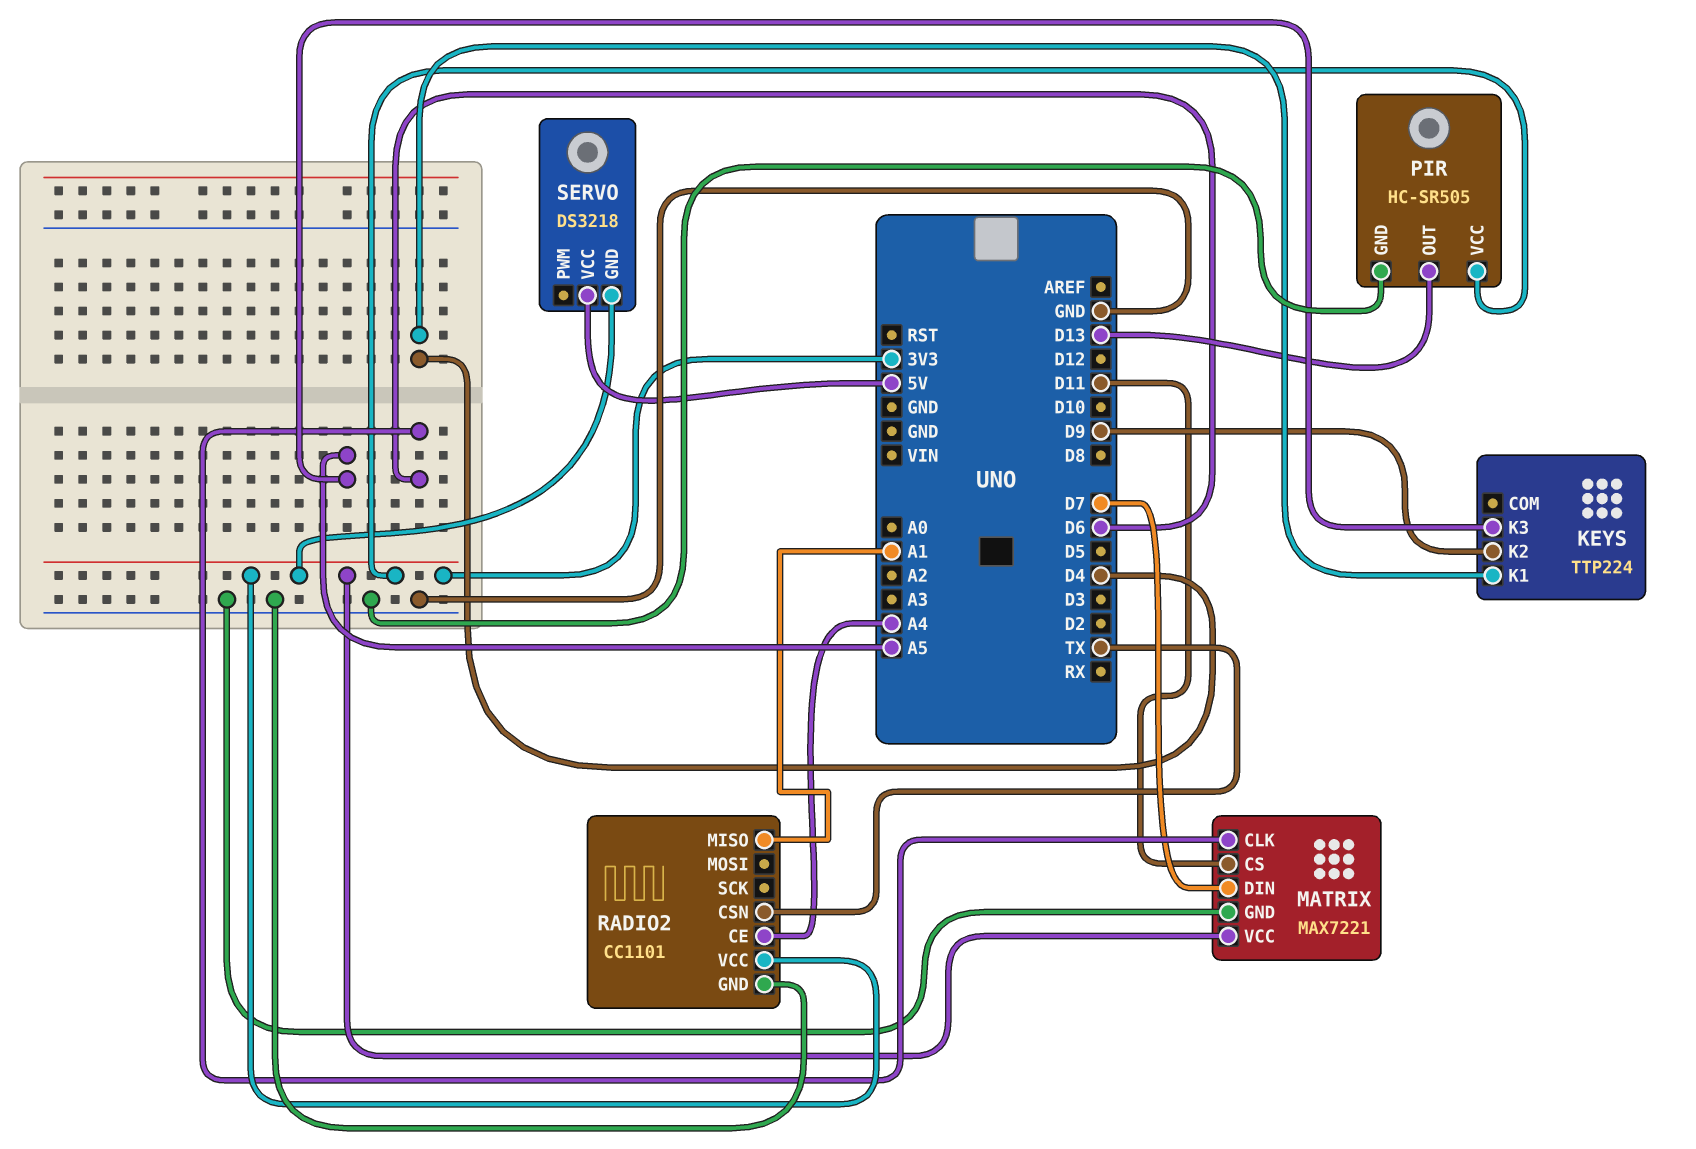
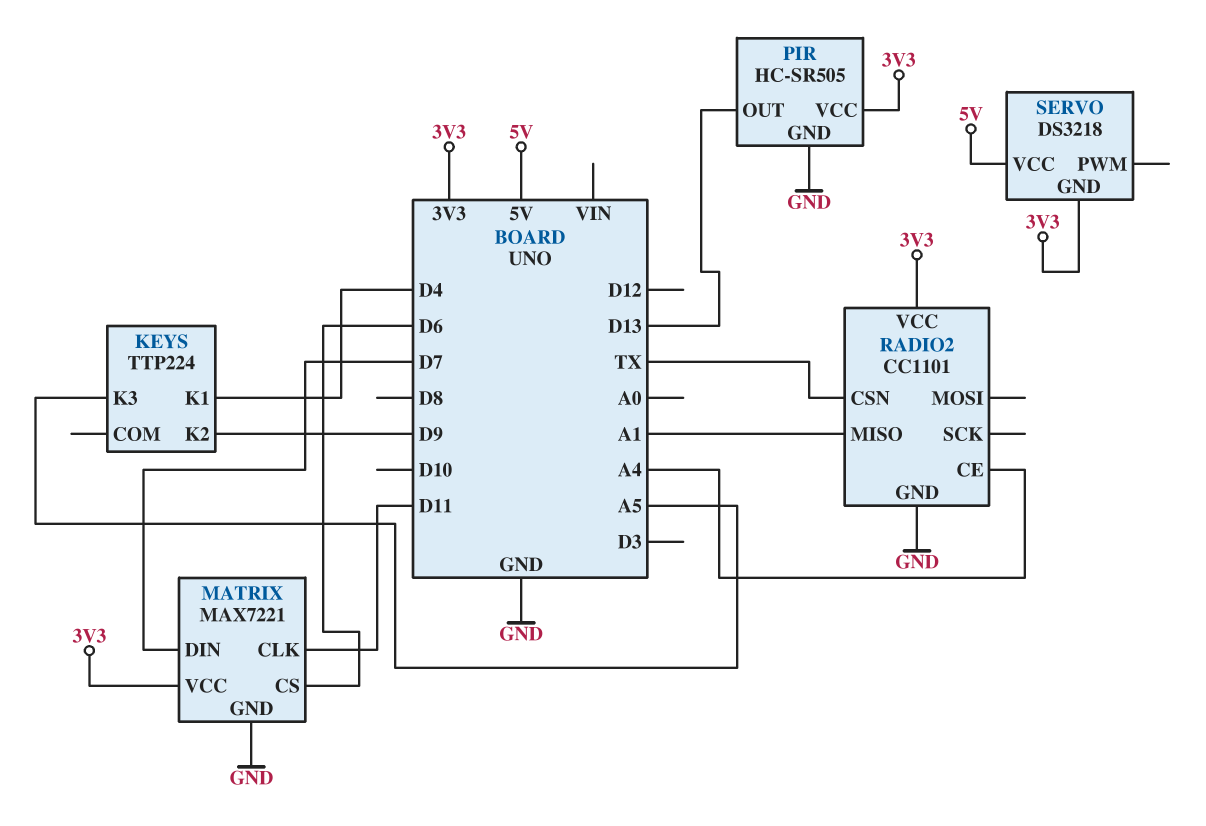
MATRIX pin CLK: D6 -> D11
MATRIX pin CS: D11 -> D6

